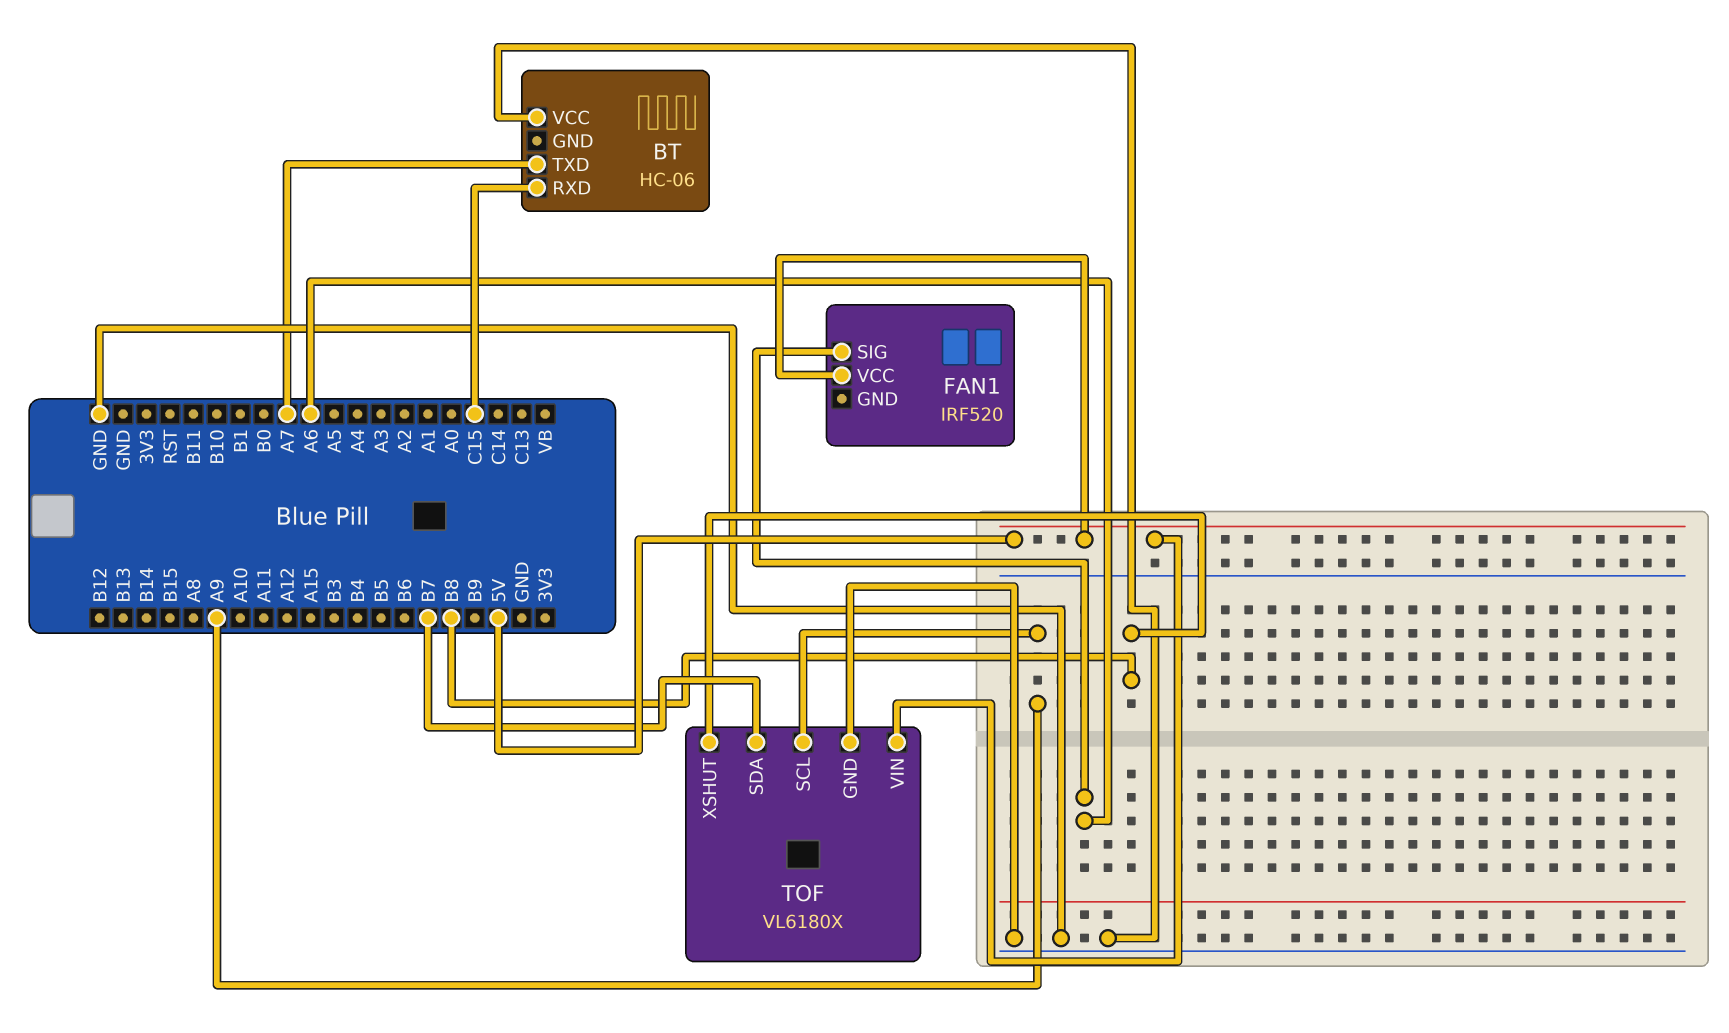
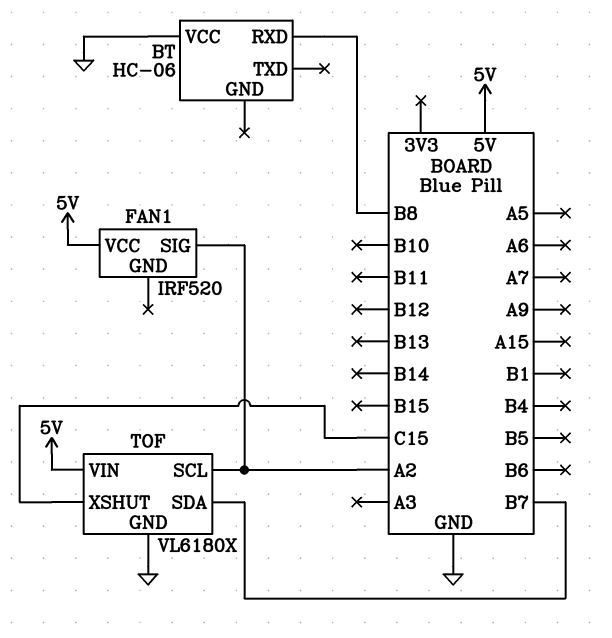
BT pin RXD: C15 -> B8
BT pin TXD: A7 -> none
FAN1 pin SIG: A6 -> A2
TOF pin SCL: A9 -> A2
TOF pin XSHUT: B8 -> C15

